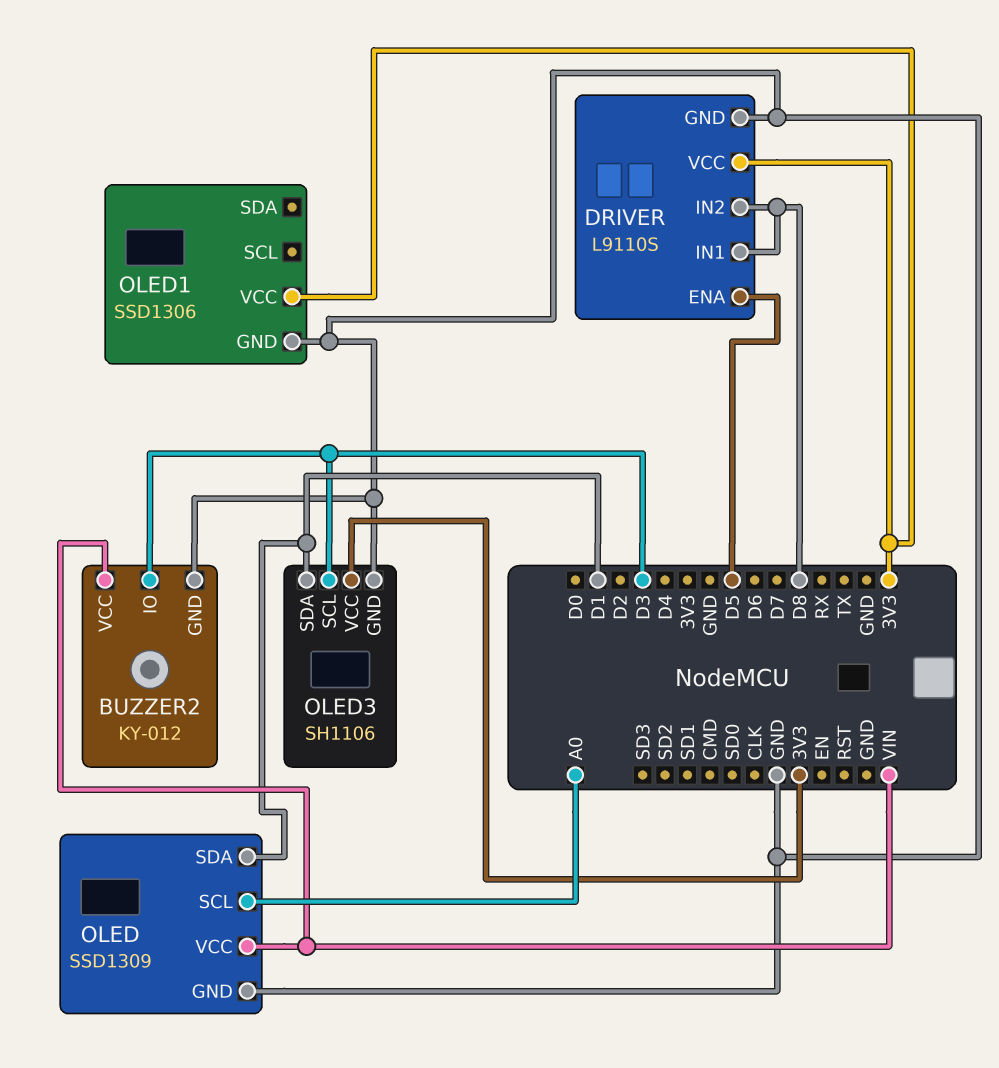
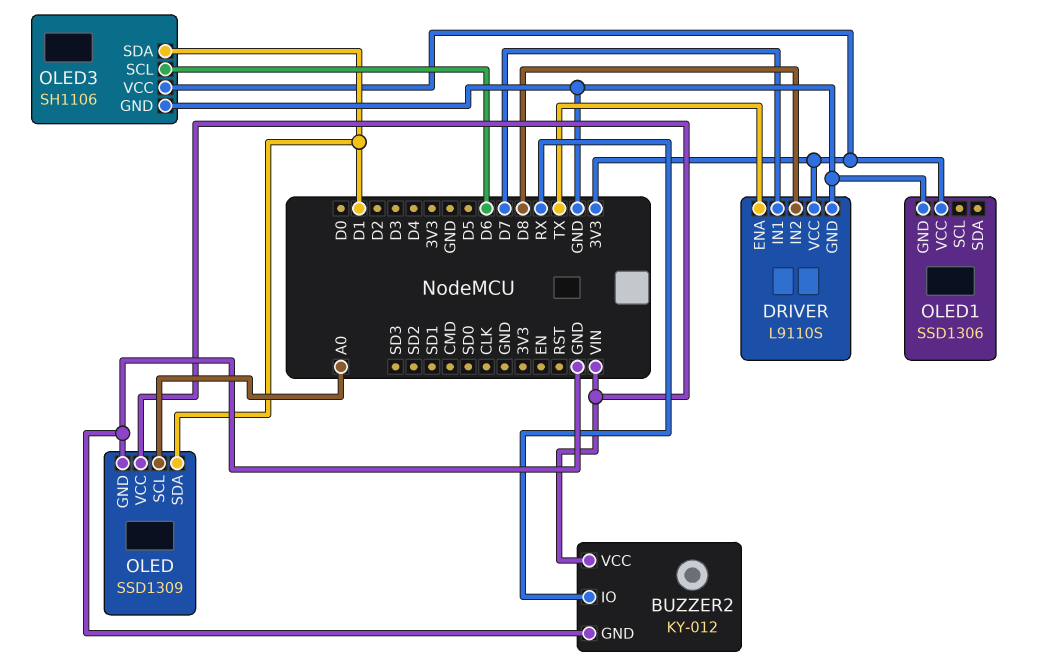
BUZZER2 pin IO: D3 -> RX
DRIVER pin ENA: D5 -> TX
DRIVER pin IN1: D8 -> D7
OLED3 pin SCL: D3 -> D6

